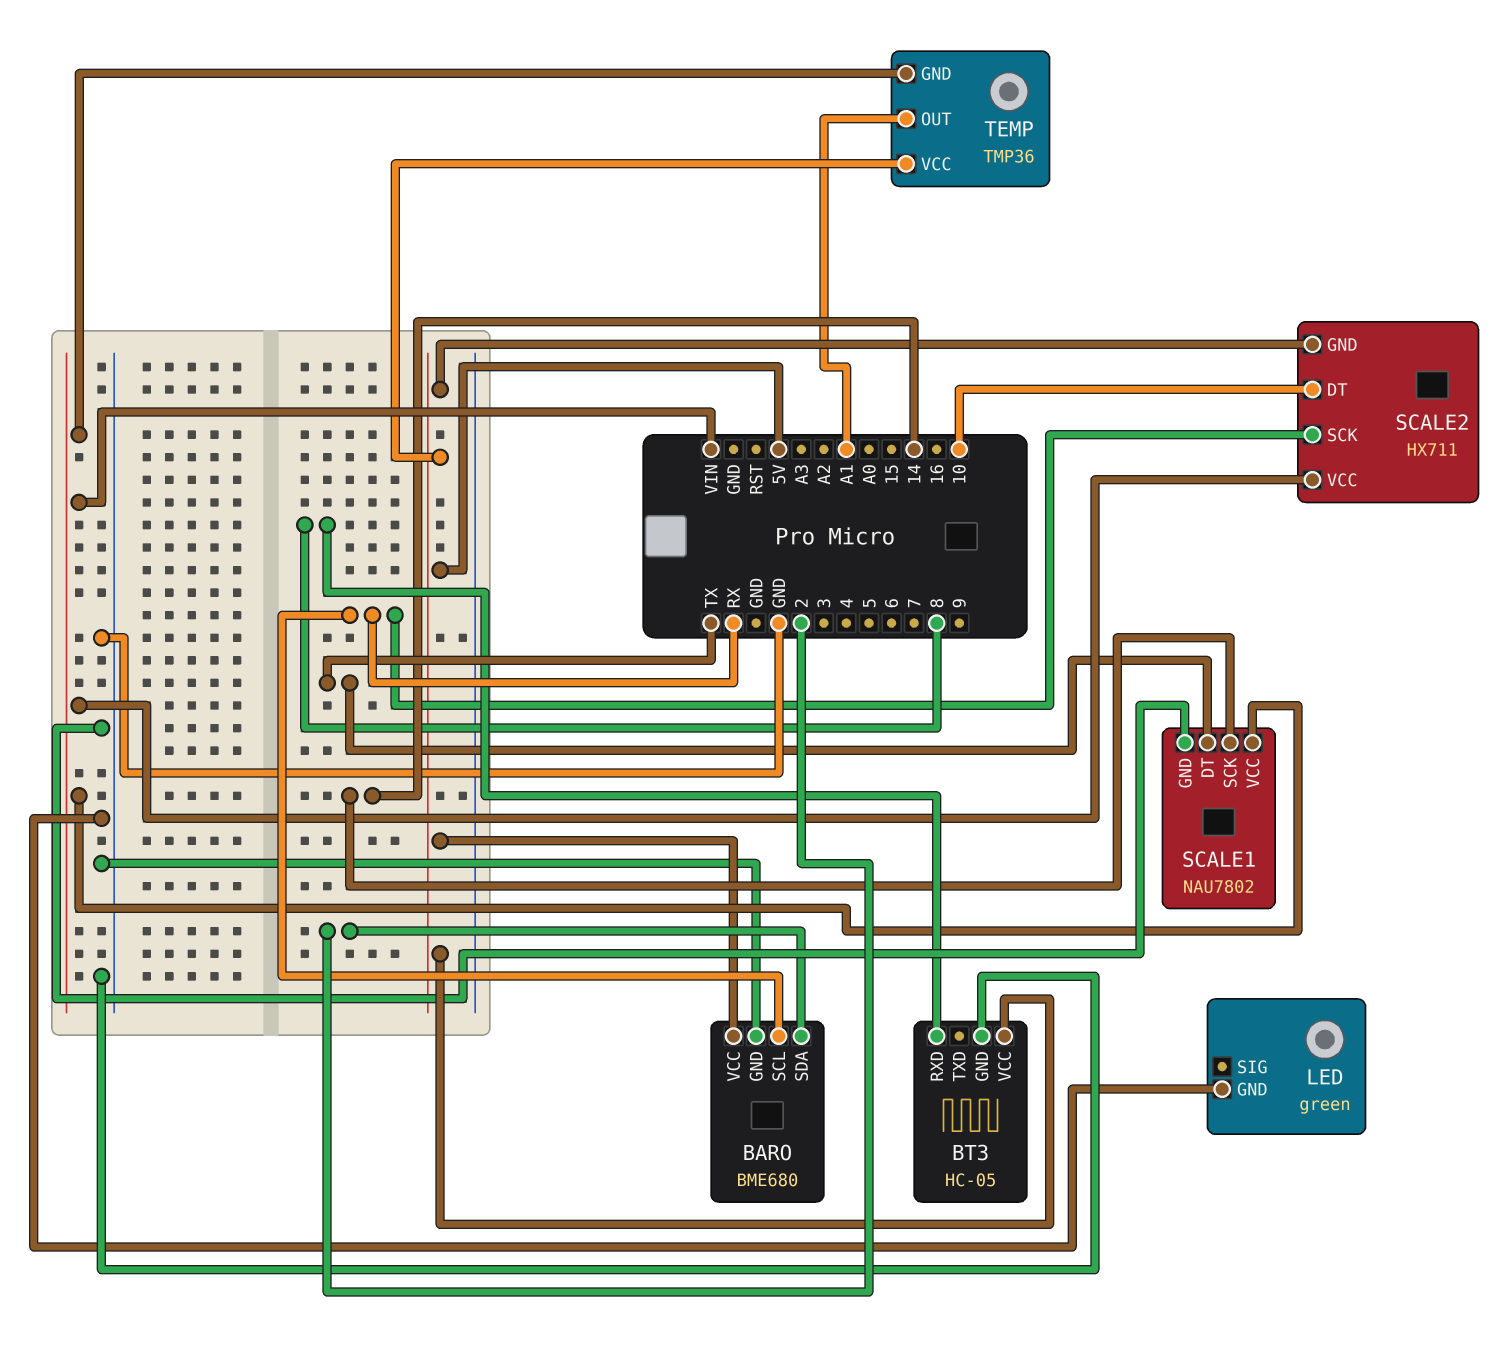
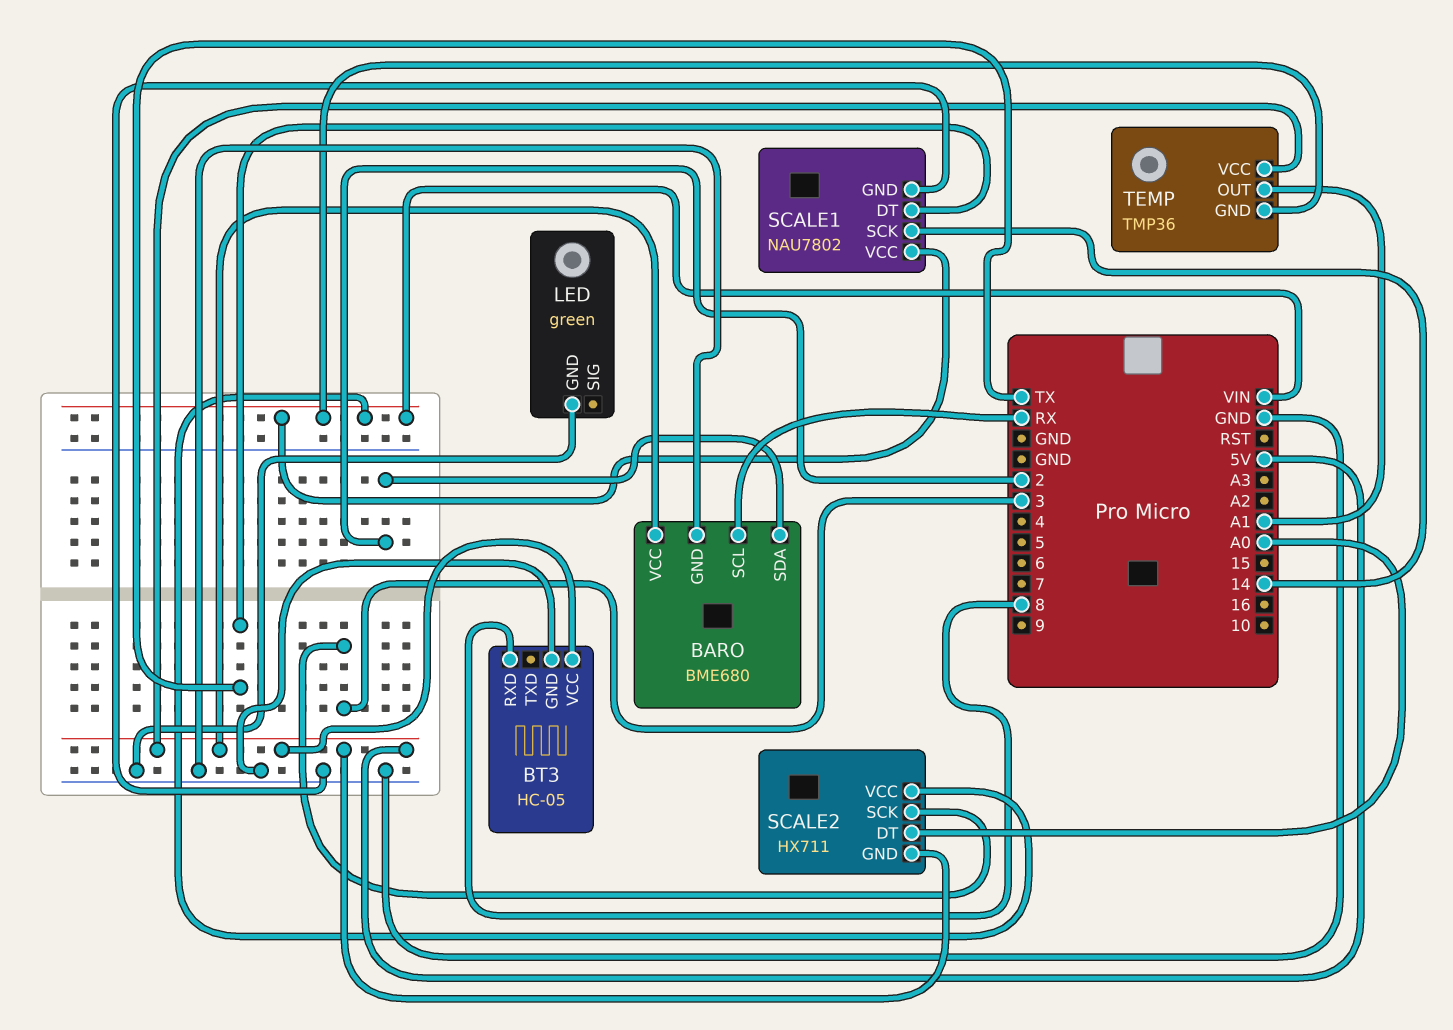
SCALE2 pin DT: 10 -> A0
SCALE2 pin SCK: RX -> 3

